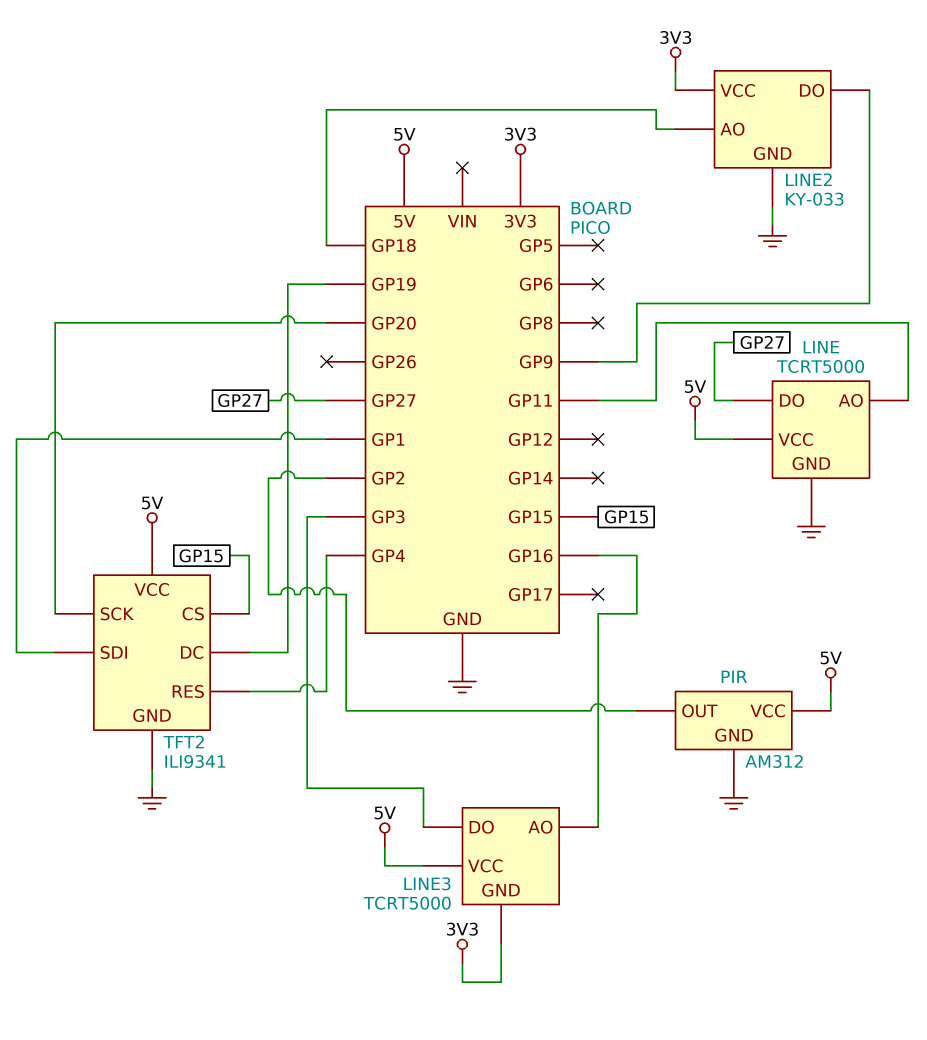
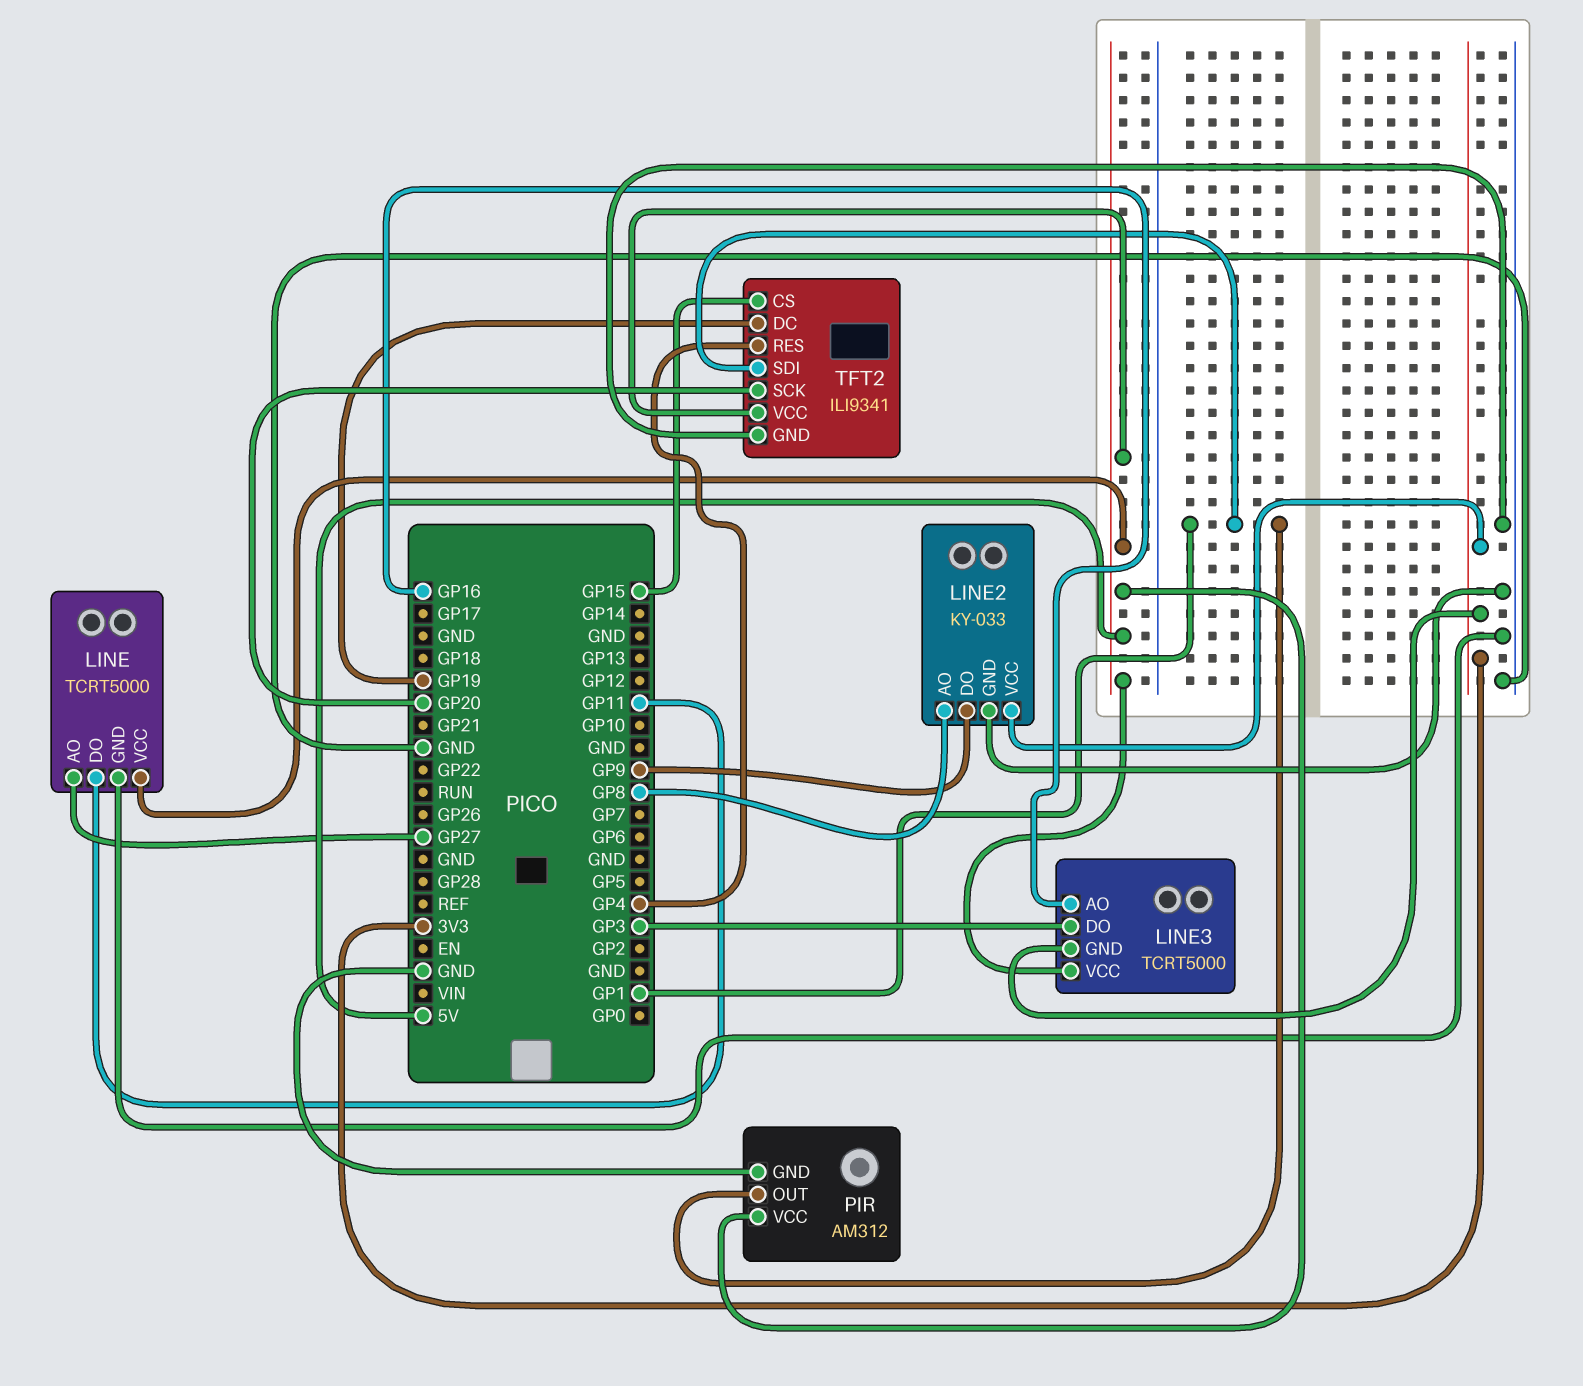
LINE pin AO: GP11 -> GP27
LINE pin DO: GP27 -> GP11
LINE2 pin AO: GP18 -> GP8
PIR pin OUT: GP2 -> GP1

